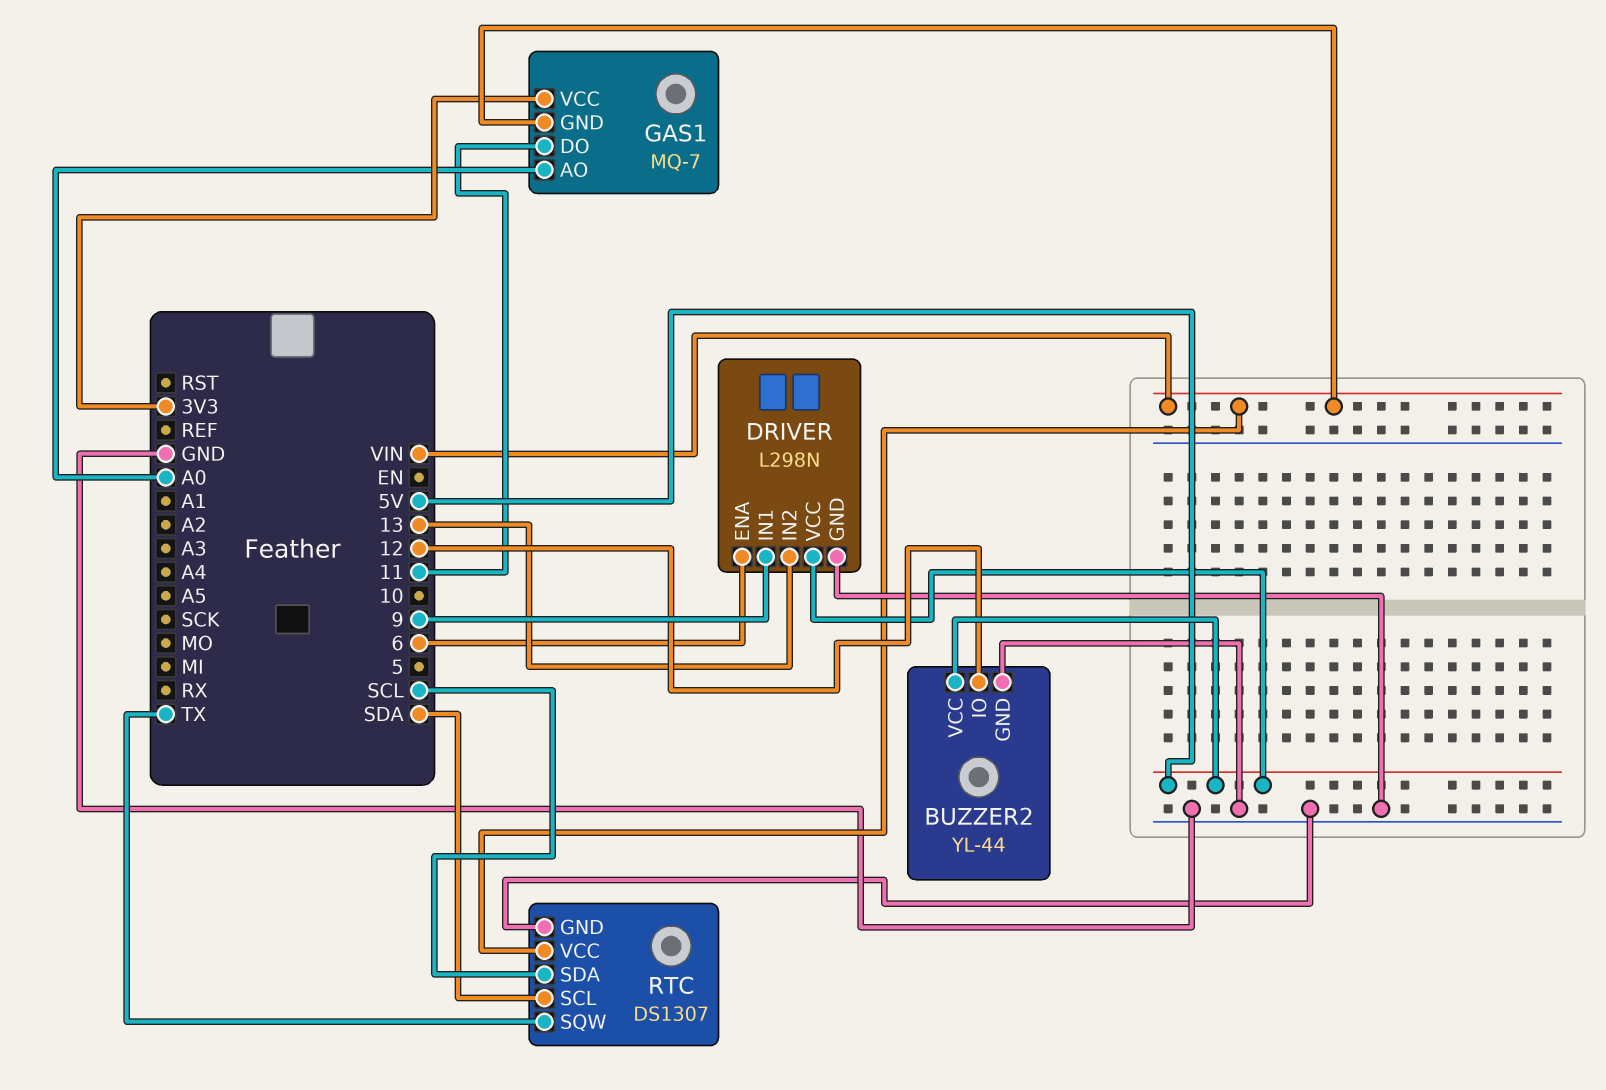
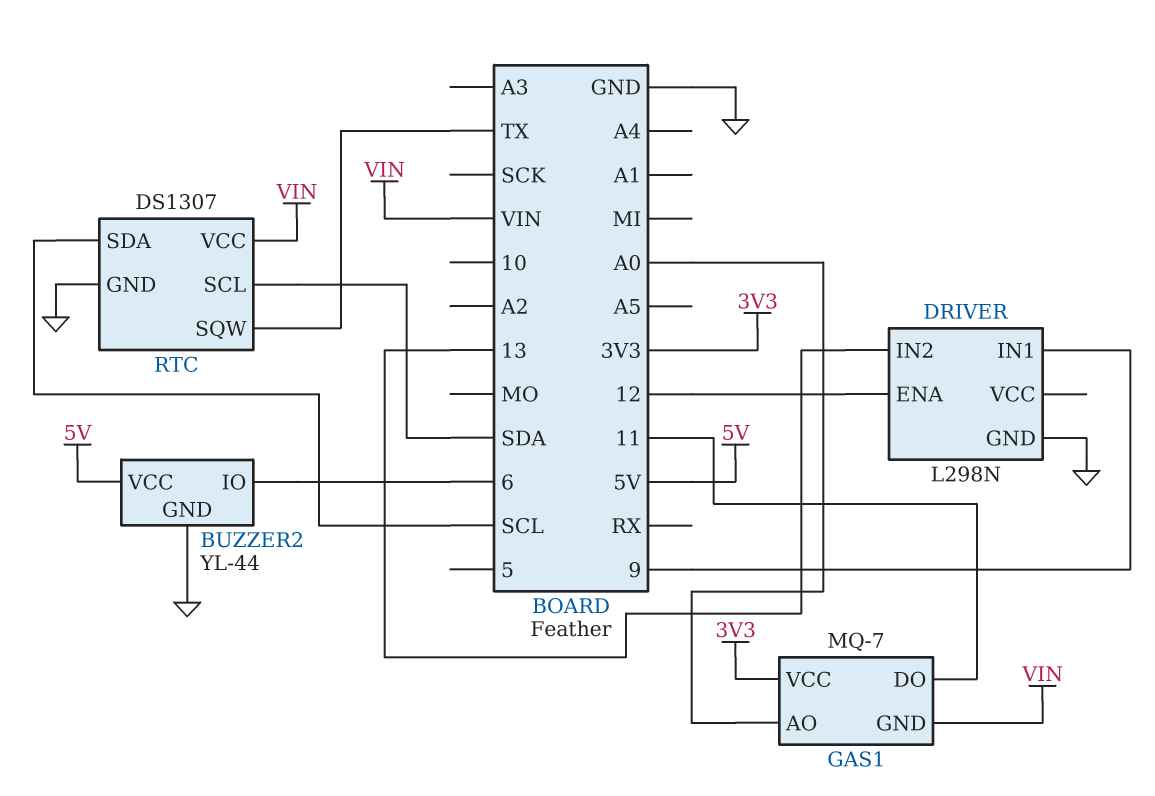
BUZZER2 pin IO: 12 -> 6
DRIVER pin ENA: 6 -> 12
DRIVER pin VCC: 5V -> none

